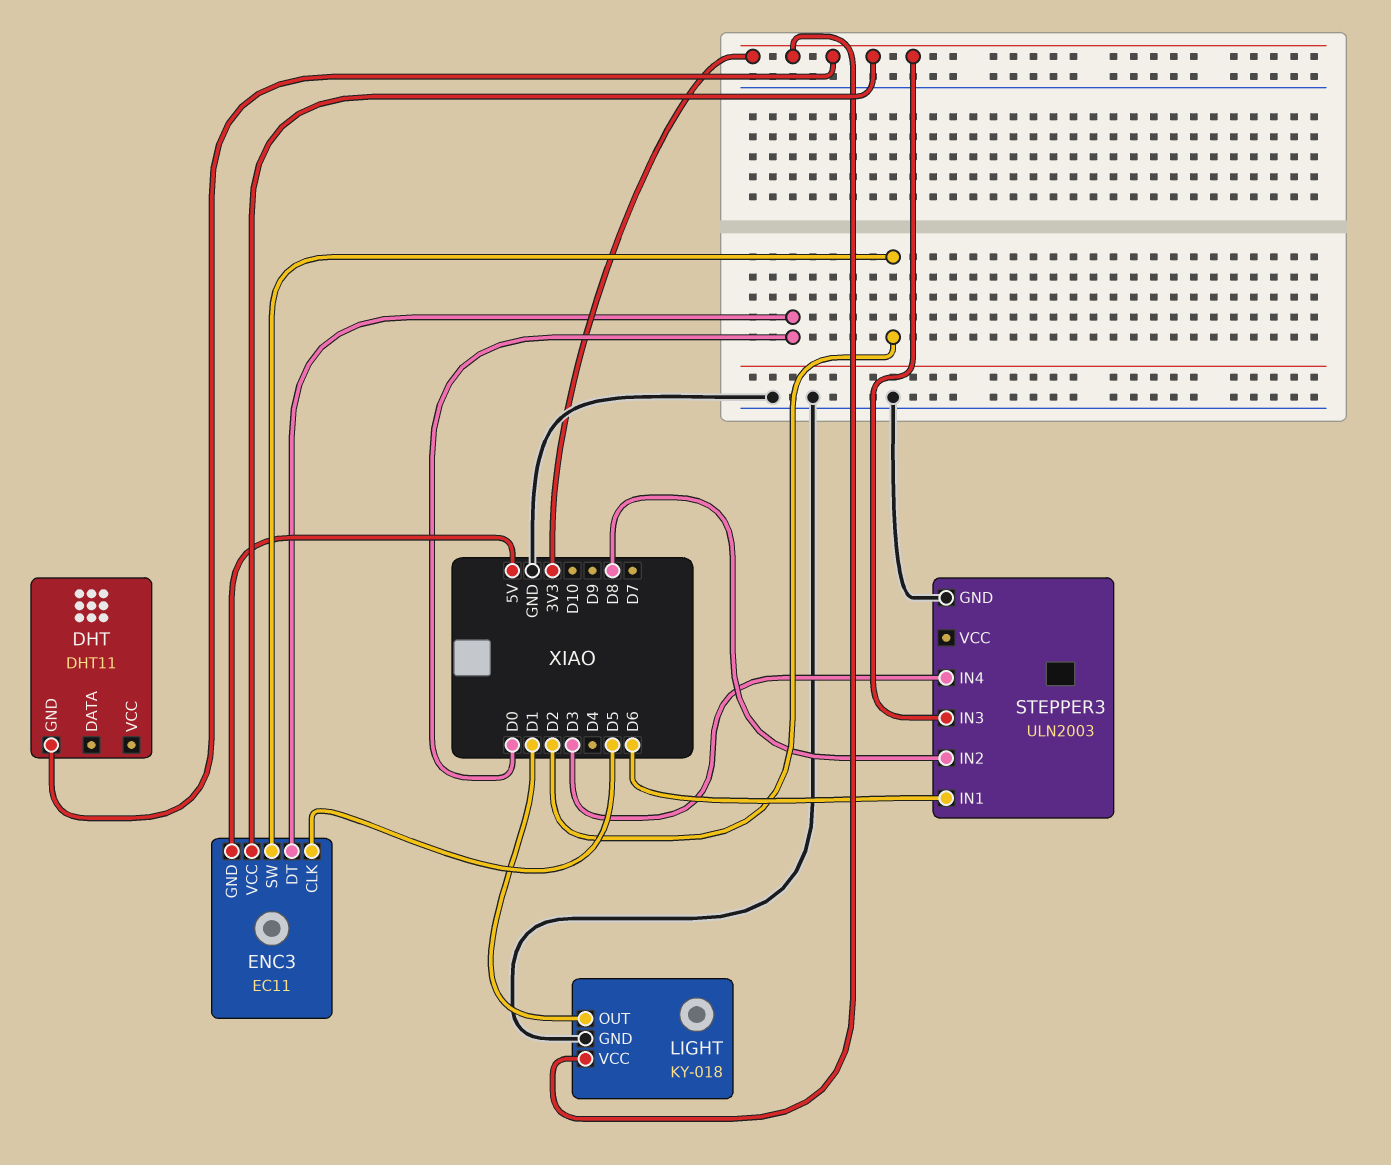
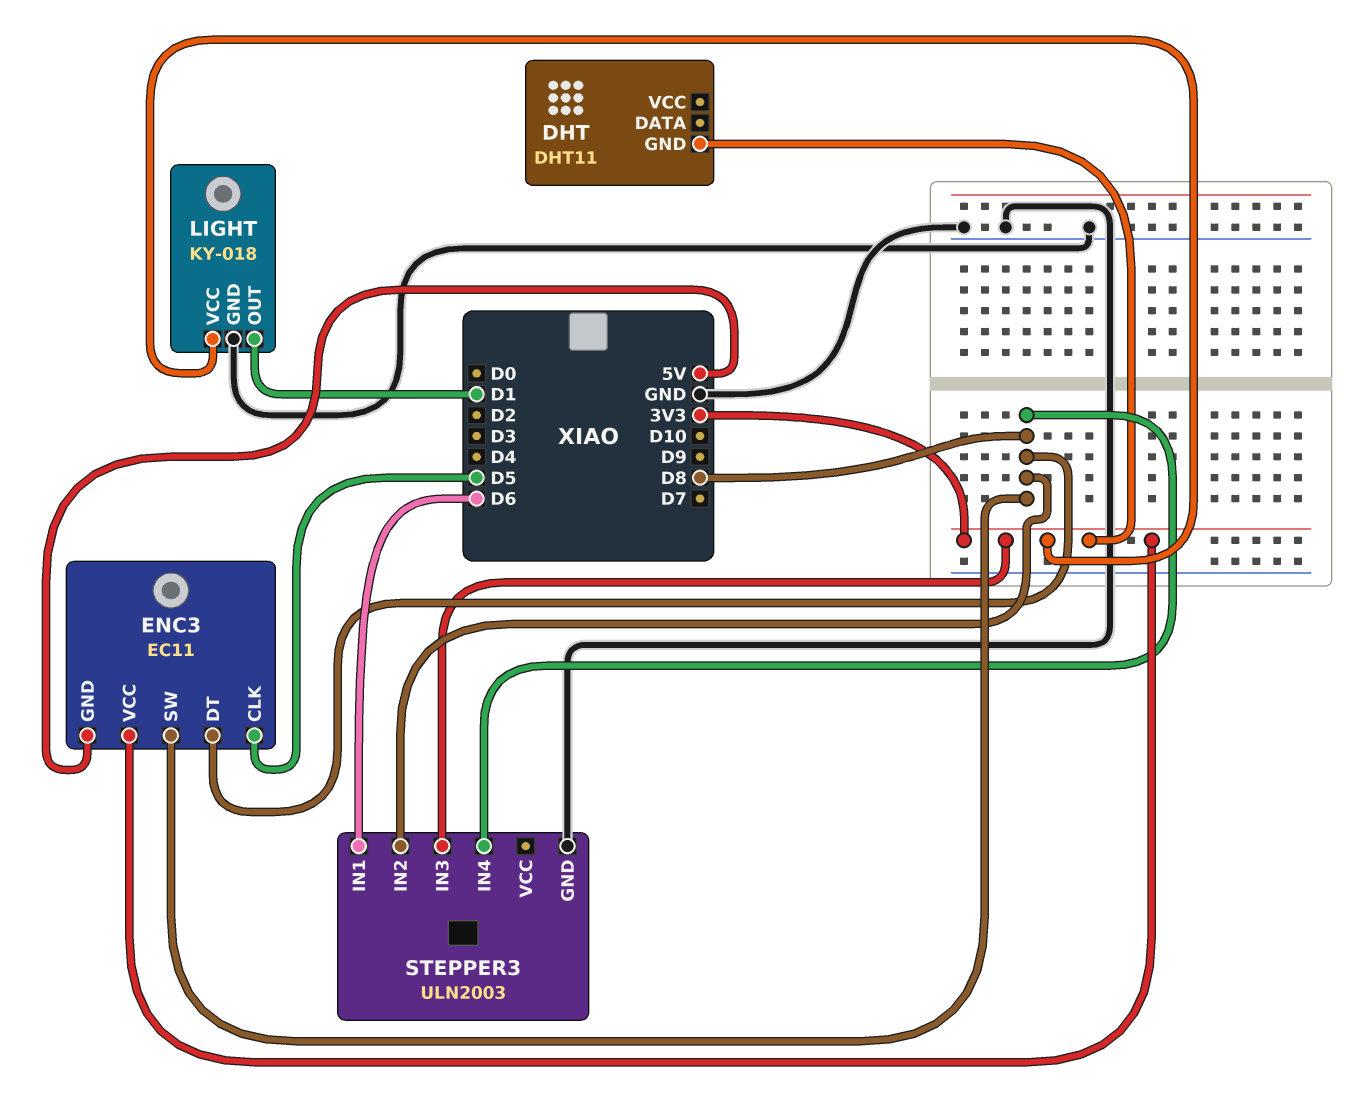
ENC3 pin DT: D0 -> D8
ENC3 pin SW: D2 -> D8
STEPPER3 pin IN4: D3 -> D8

